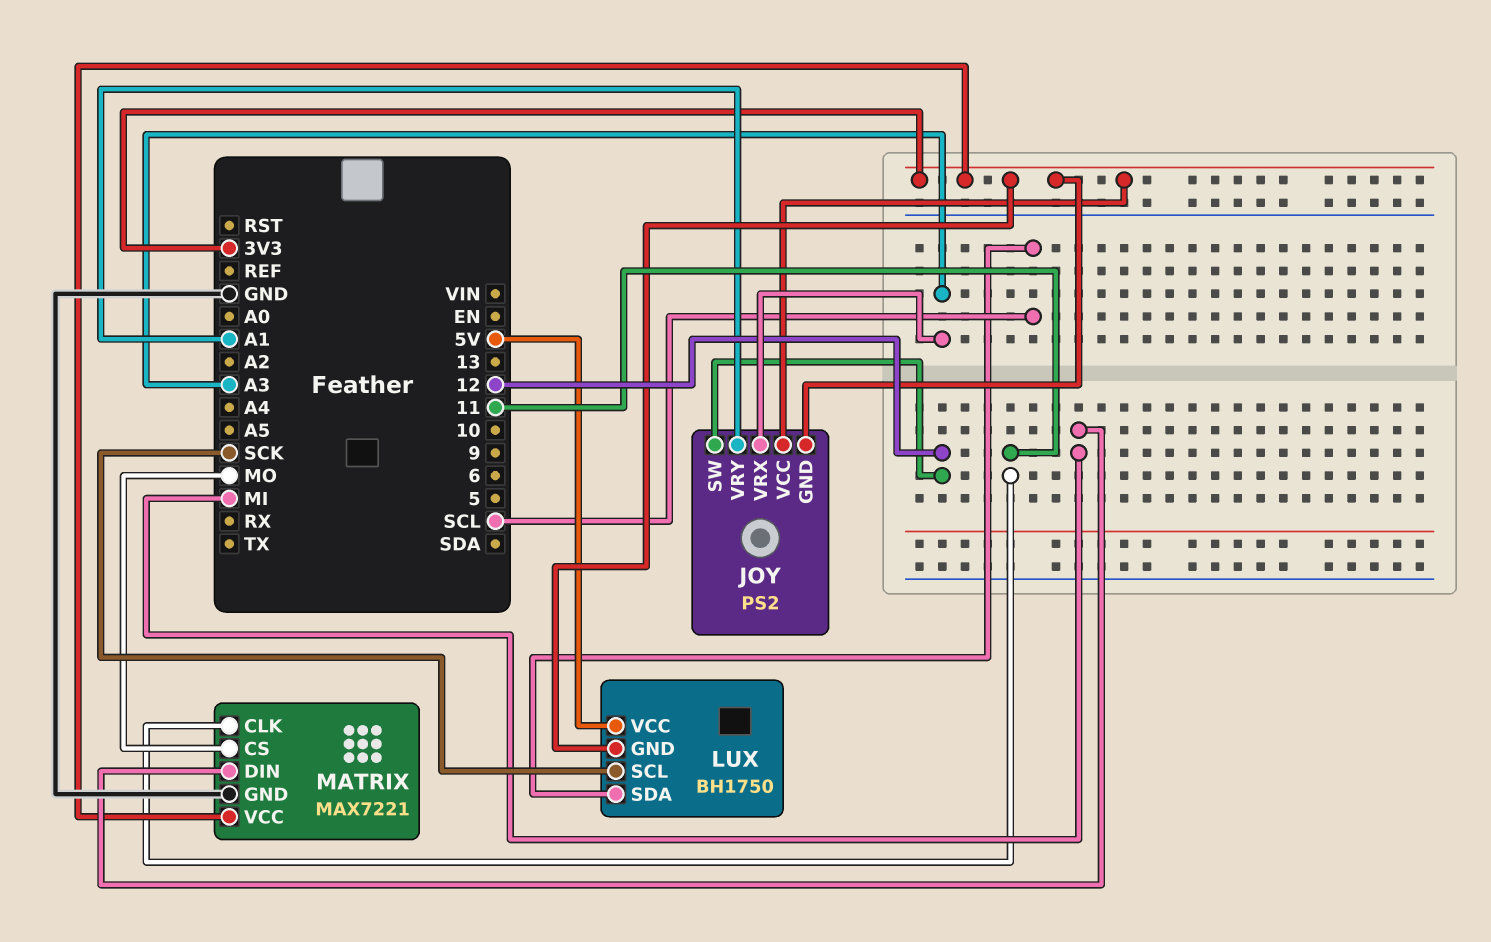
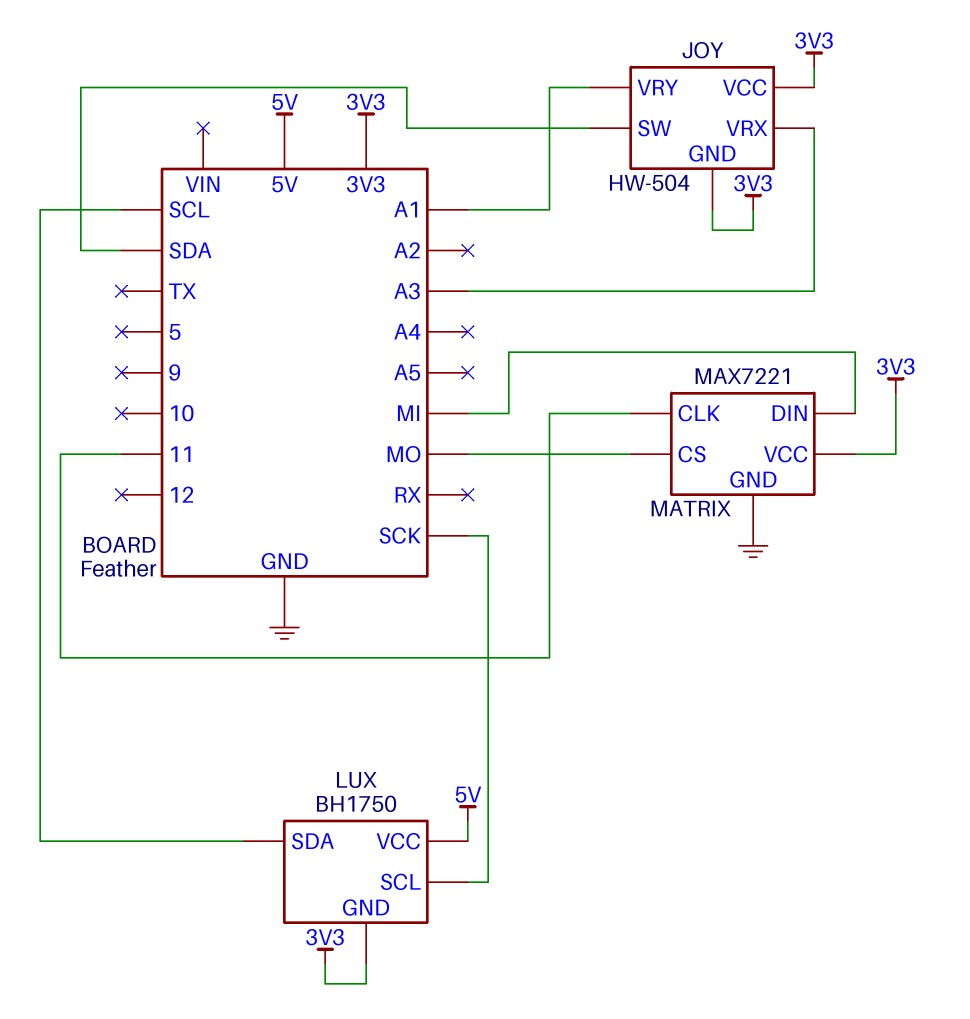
JOY: PS2 -> HW-504
JOY pin SW: 12 -> SDA

